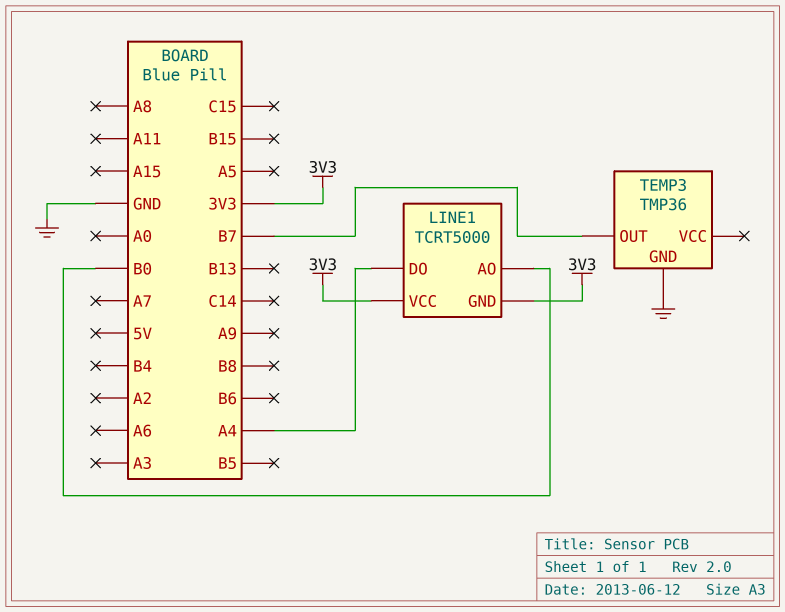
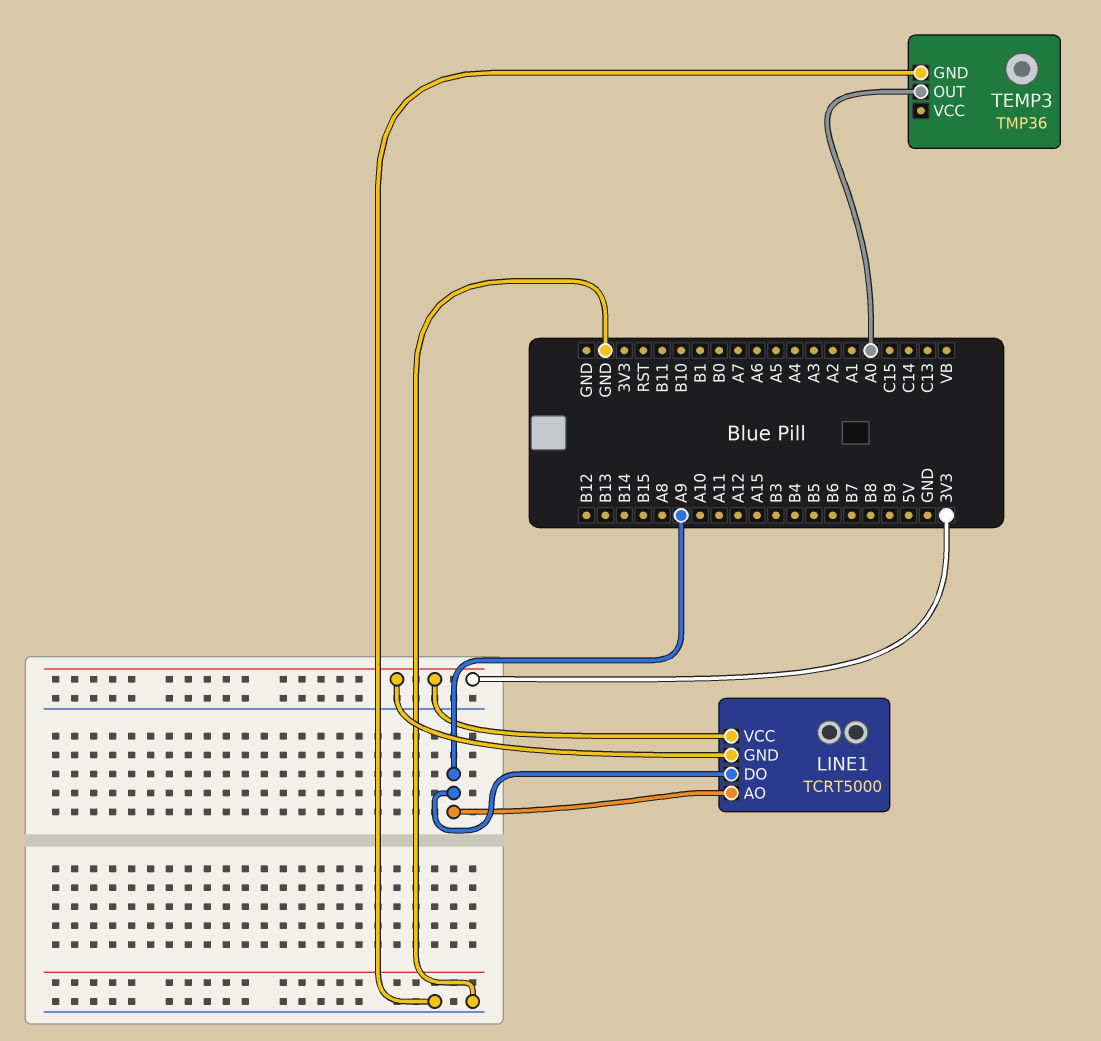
LINE1 pin AO: B0 -> A9
LINE1 pin DO: A4 -> A9
TEMP3 pin OUT: B7 -> A0

